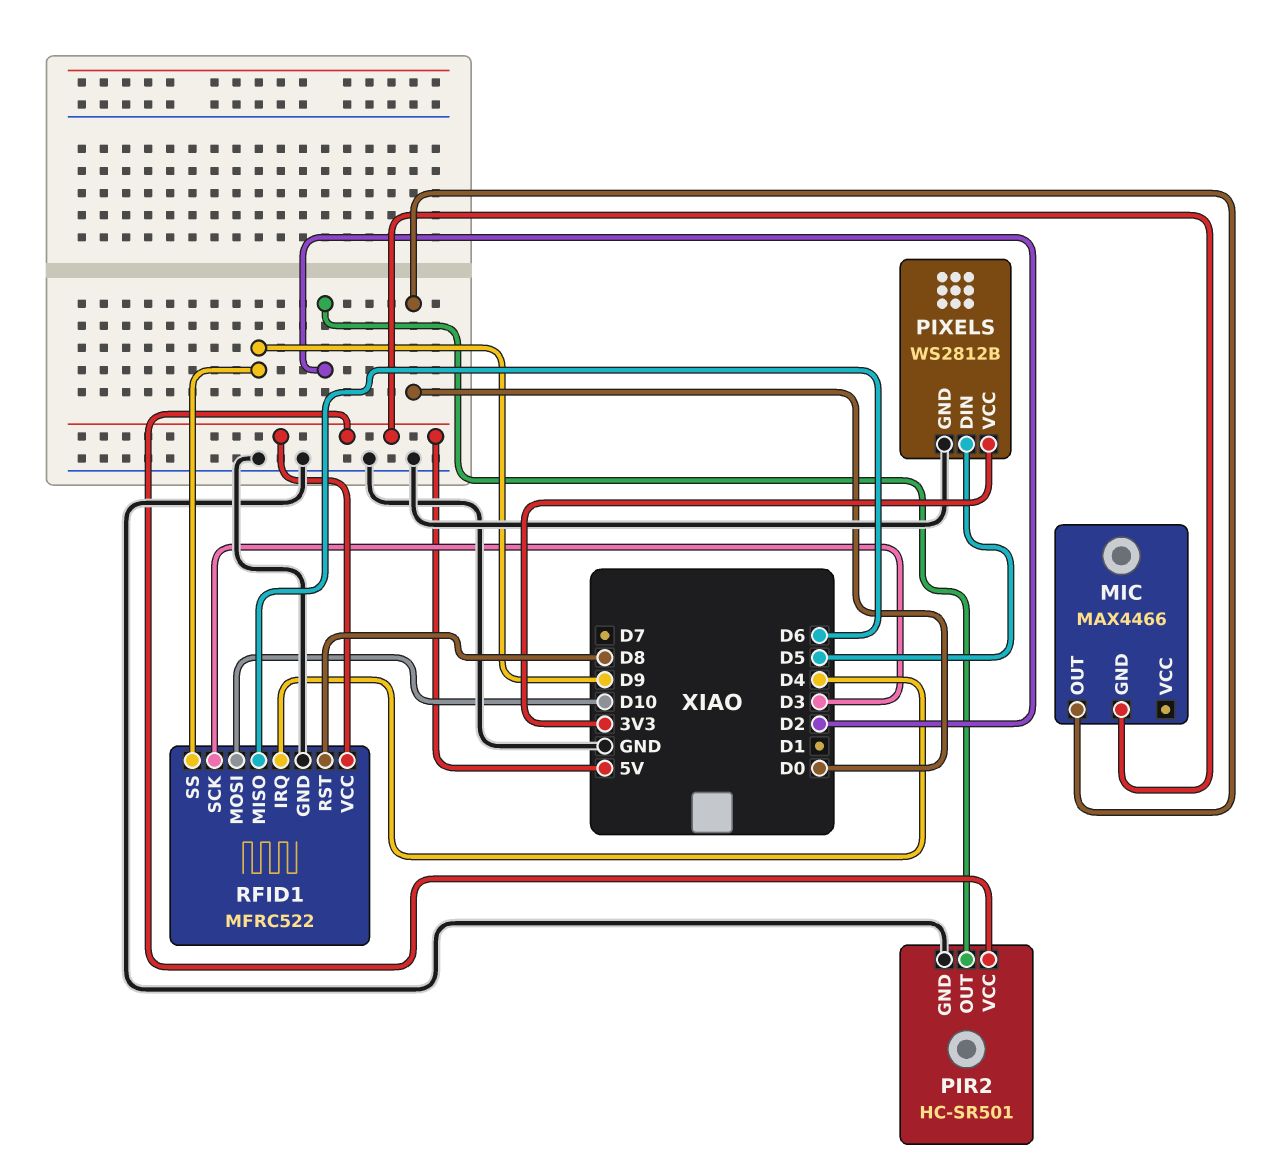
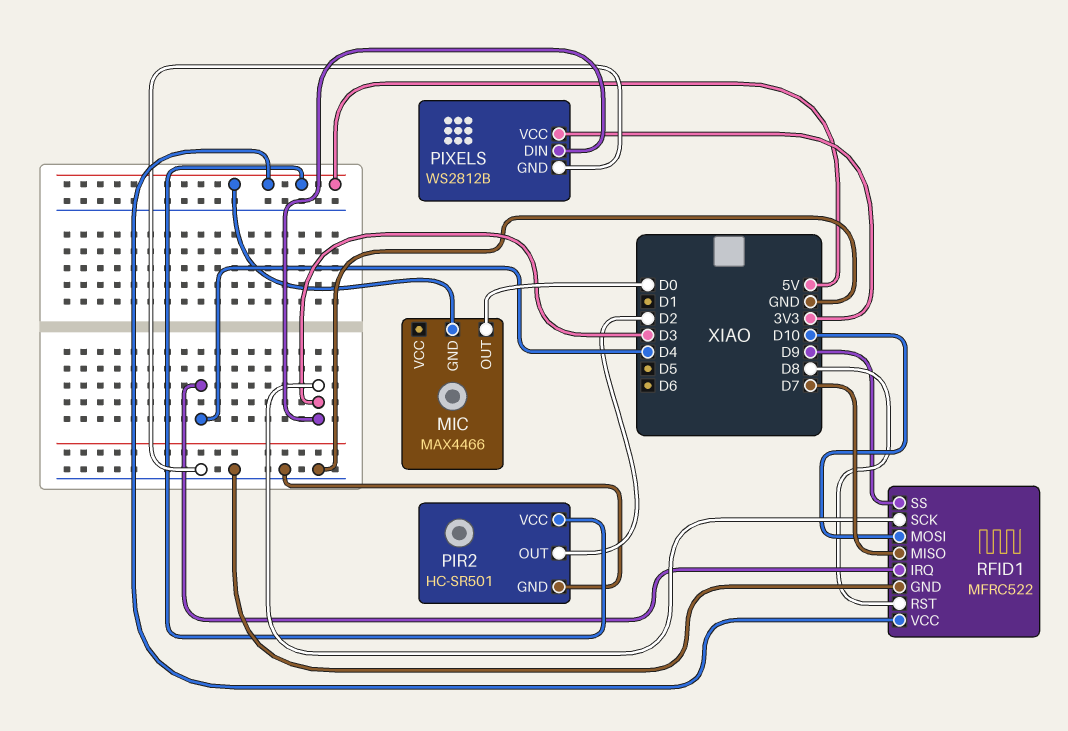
PIXELS pin DIN: D5 -> D3
RFID1 pin MISO: D6 -> D7

